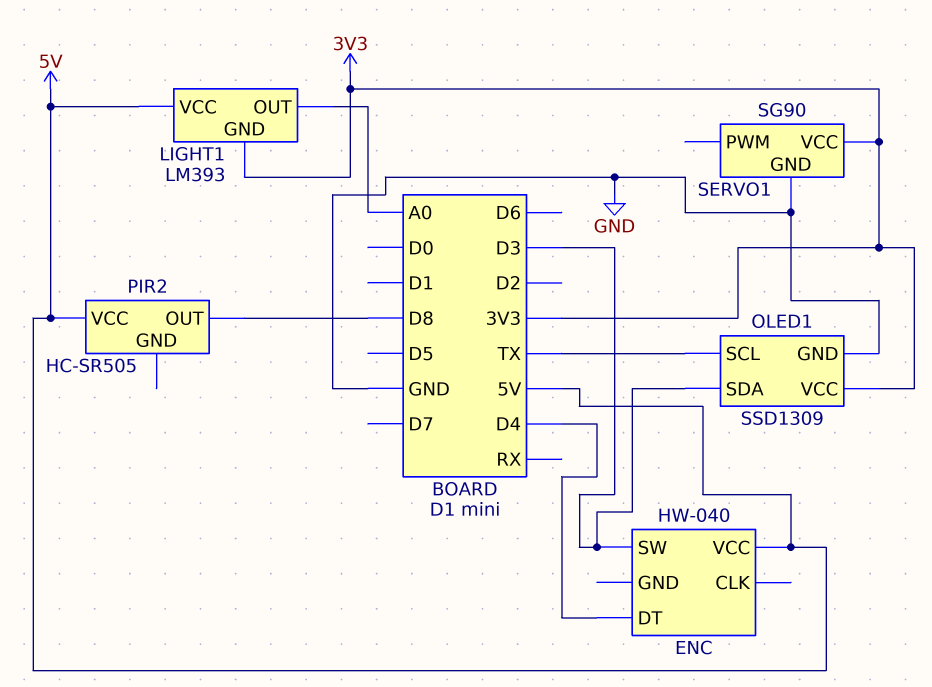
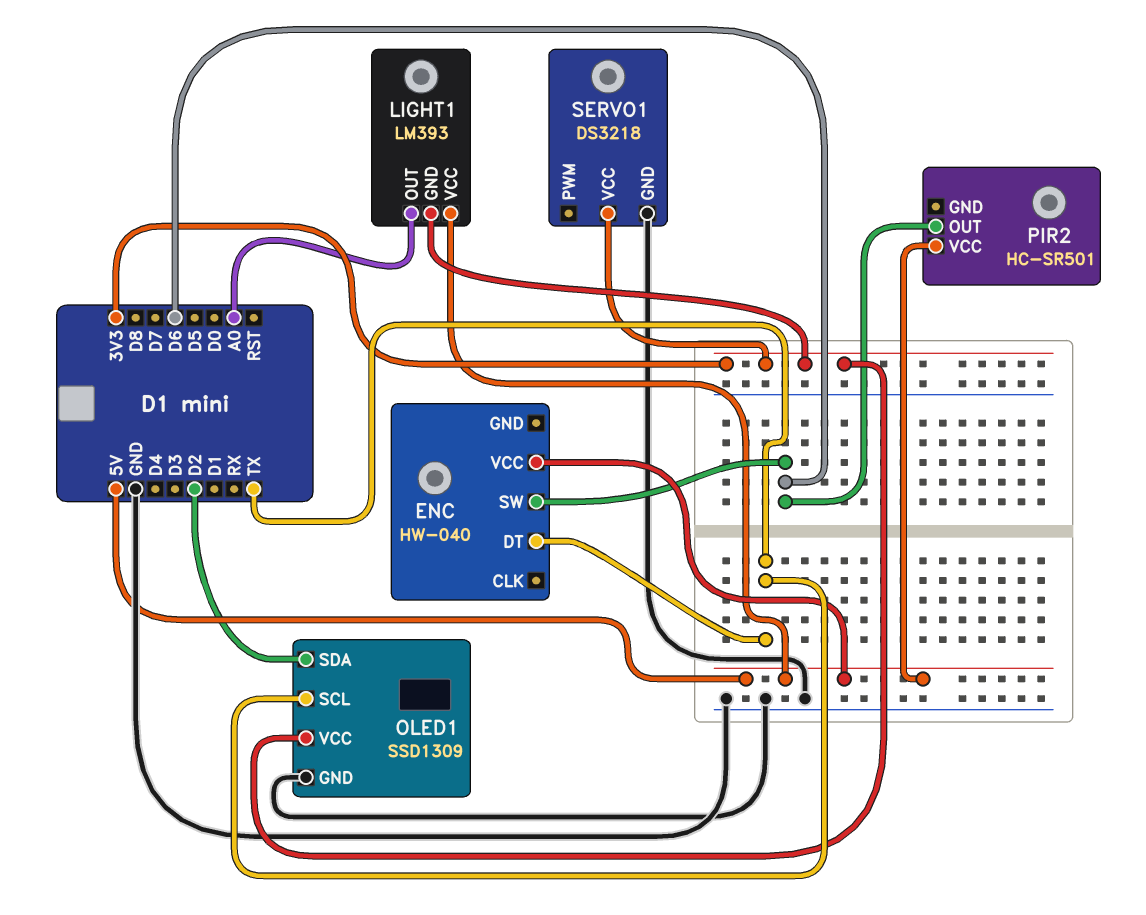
ENC pin DT: D4 -> TX
ENC pin SW: D3 -> D6
OLED1 pin SDA: D3 -> D2
PIR2: HC-SR505 -> HC-SR501
PIR2 pin OUT: D8 -> D6
SERVO1: SG90 -> DS3218

